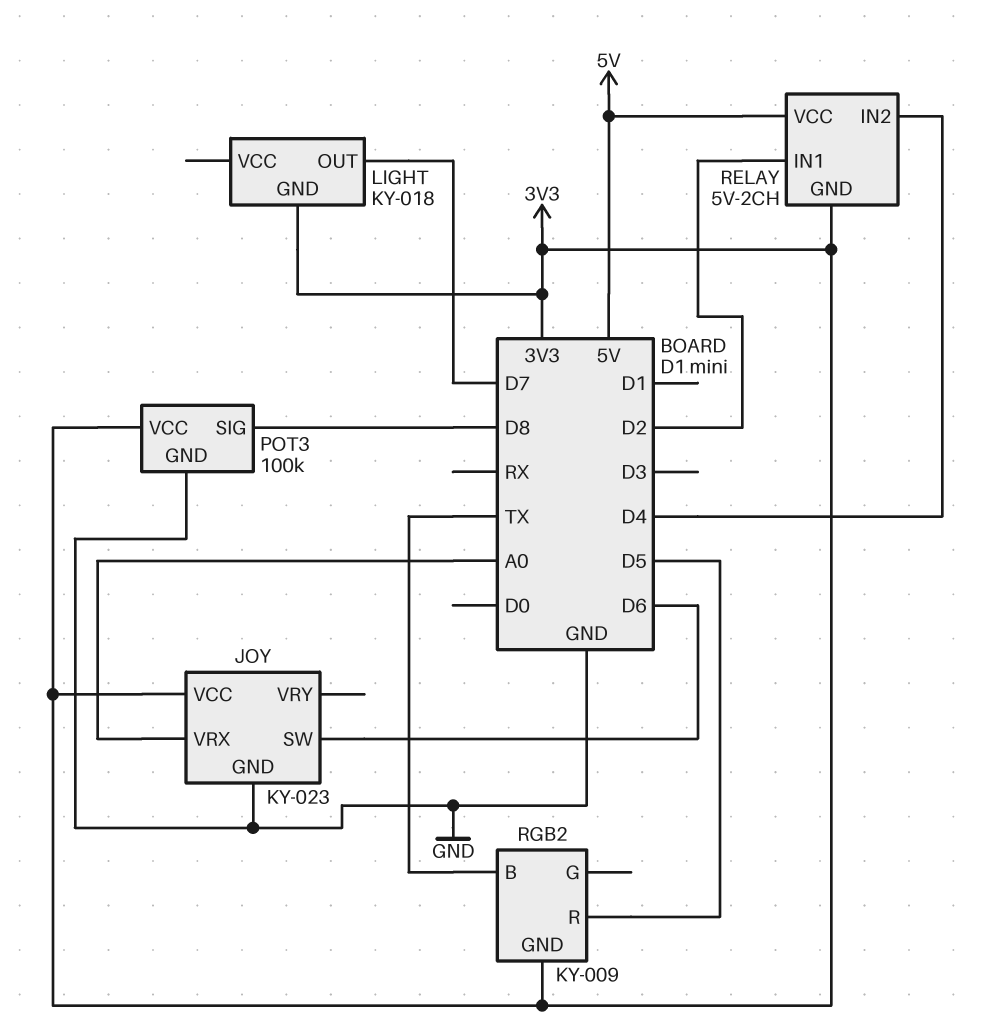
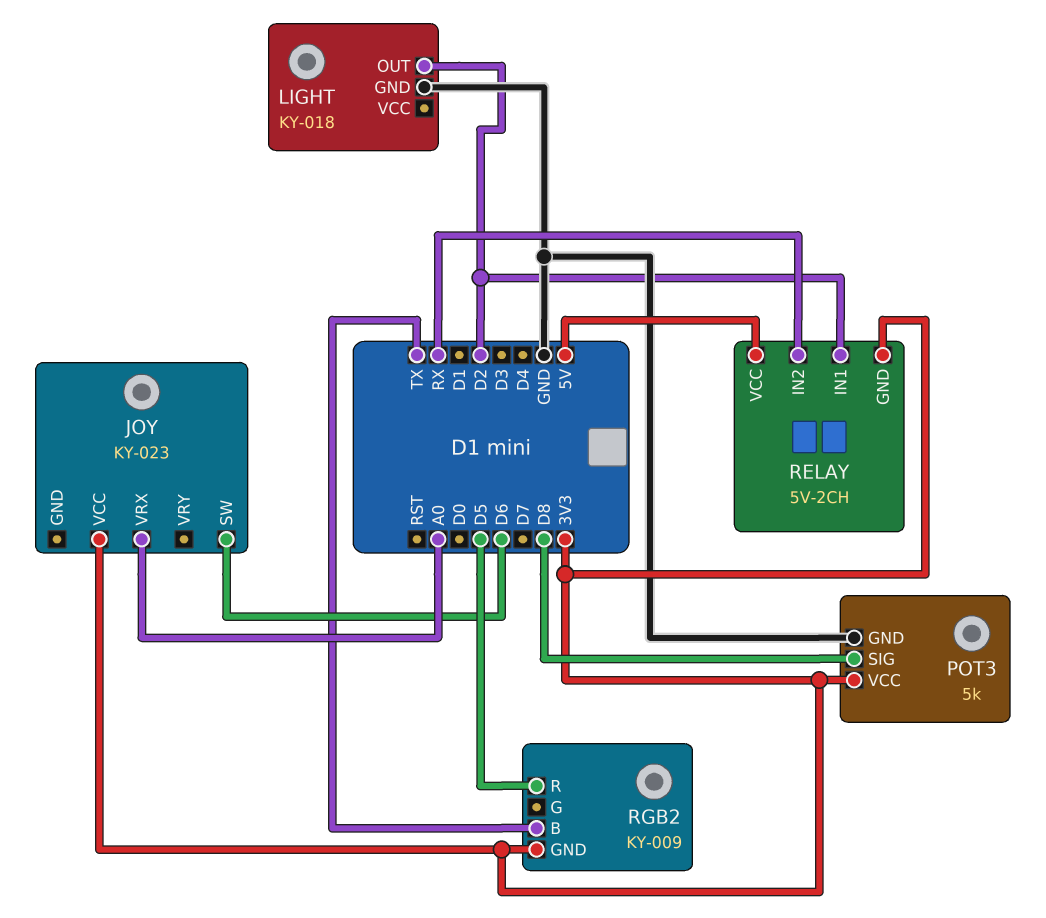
JOY pin GND: GND -> none
LIGHT pin GND: 3V3 -> GND
LIGHT pin OUT: D7 -> D2
POT3: 100k -> 5k
RELAY pin IN2: D4 -> RX

